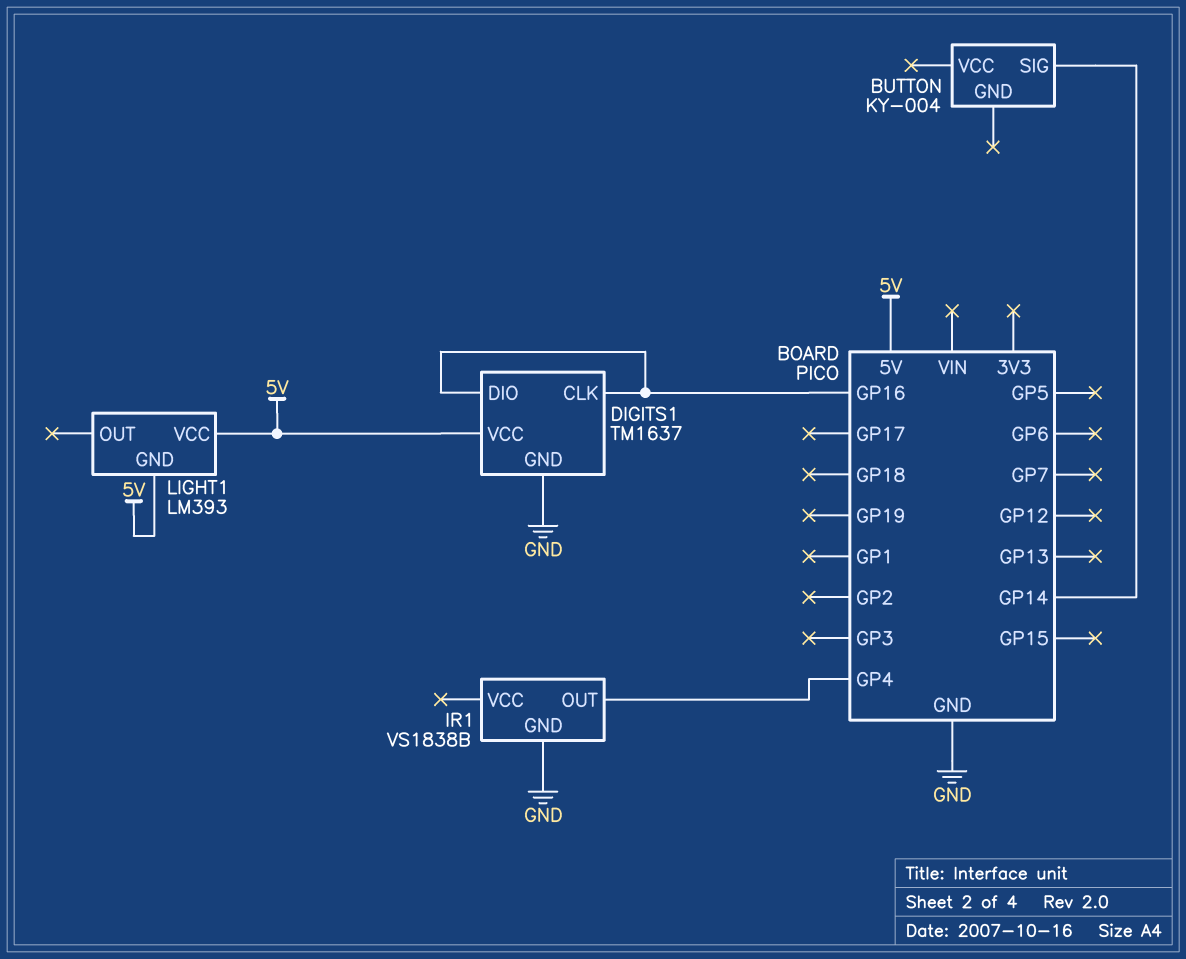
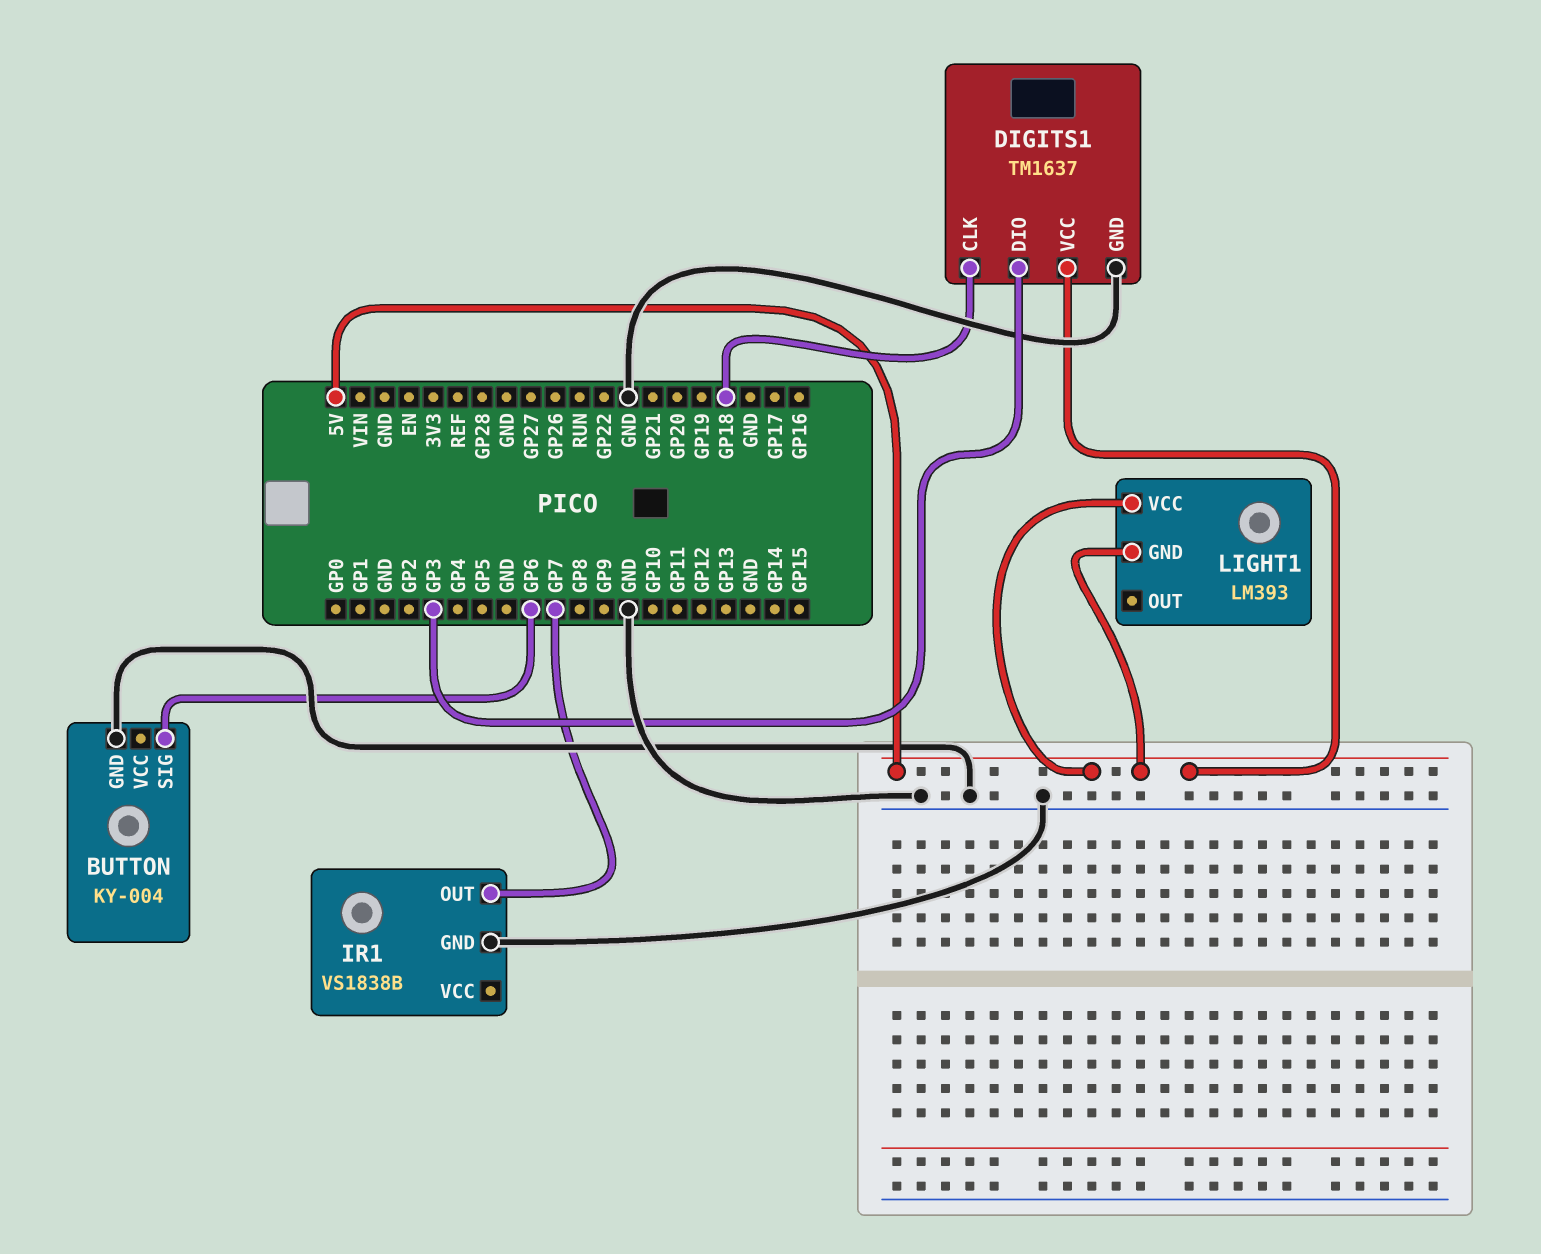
BUTTON pin GND: none -> GND
BUTTON pin SIG: GP14 -> GP6
DIGITS1 pin CLK: GP16 -> GP18
DIGITS1 pin DIO: GP16 -> GP3
IR1 pin OUT: GP4 -> GP7

